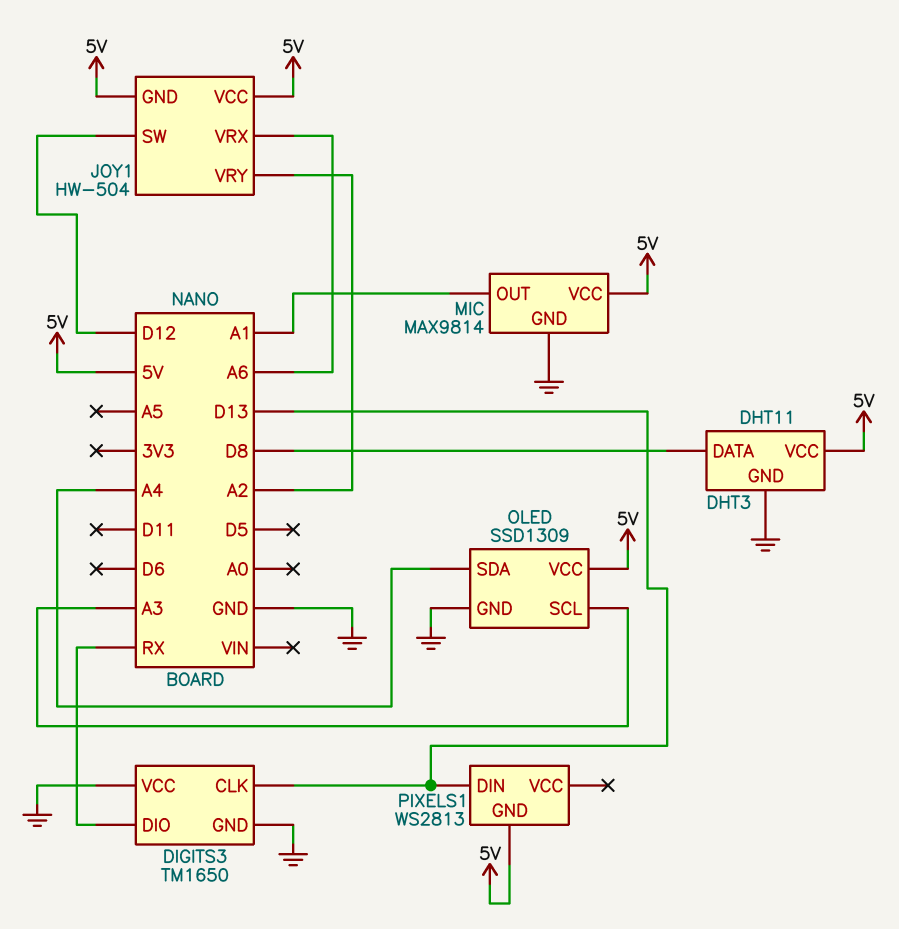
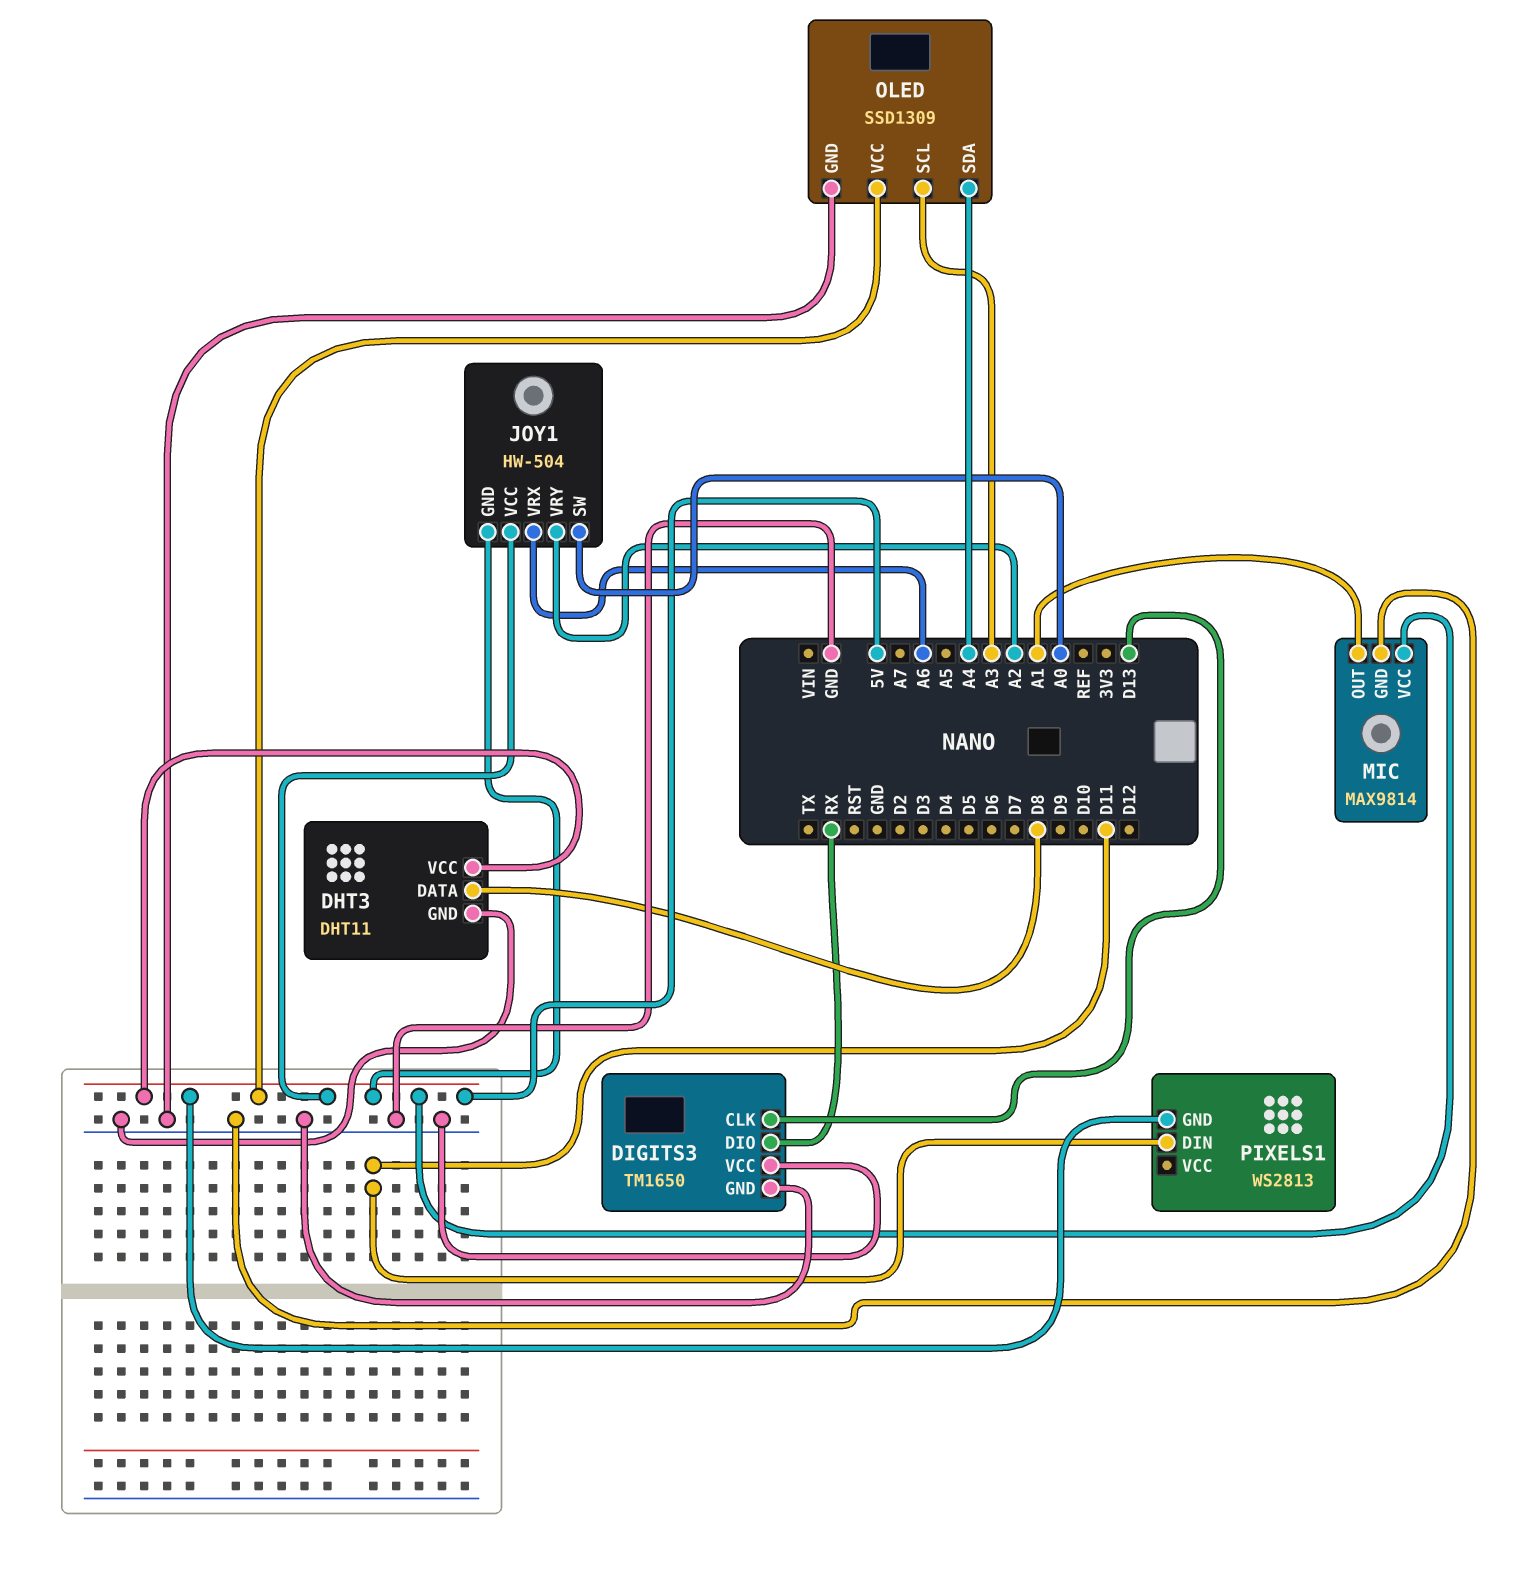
JOY1 pin SW: D12 -> A0
PIXELS1 pin DIN: D13 -> D11

